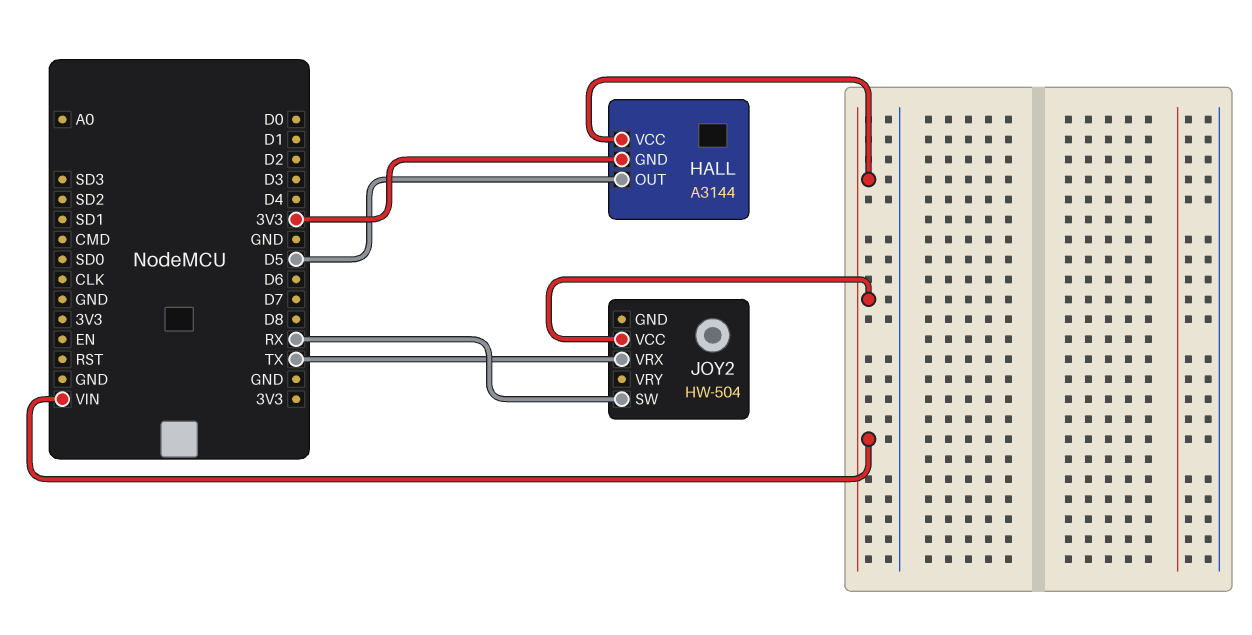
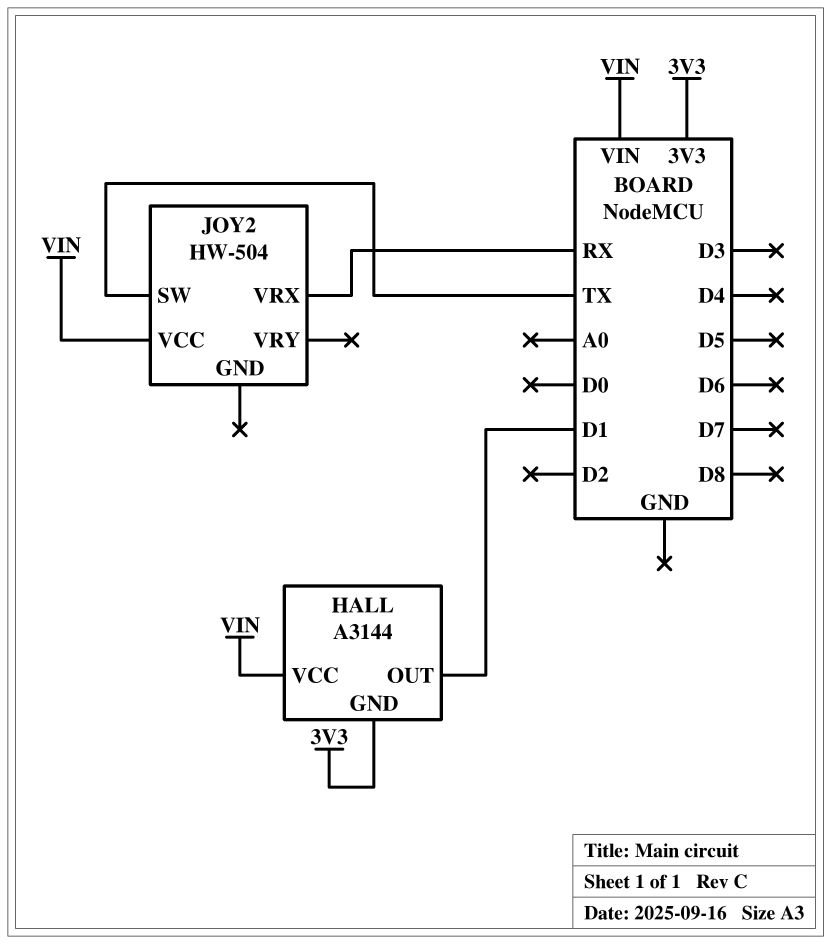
HALL pin OUT: D5 -> D1
JOY2 pin SW: RX -> TX
JOY2 pin VRX: TX -> RX

